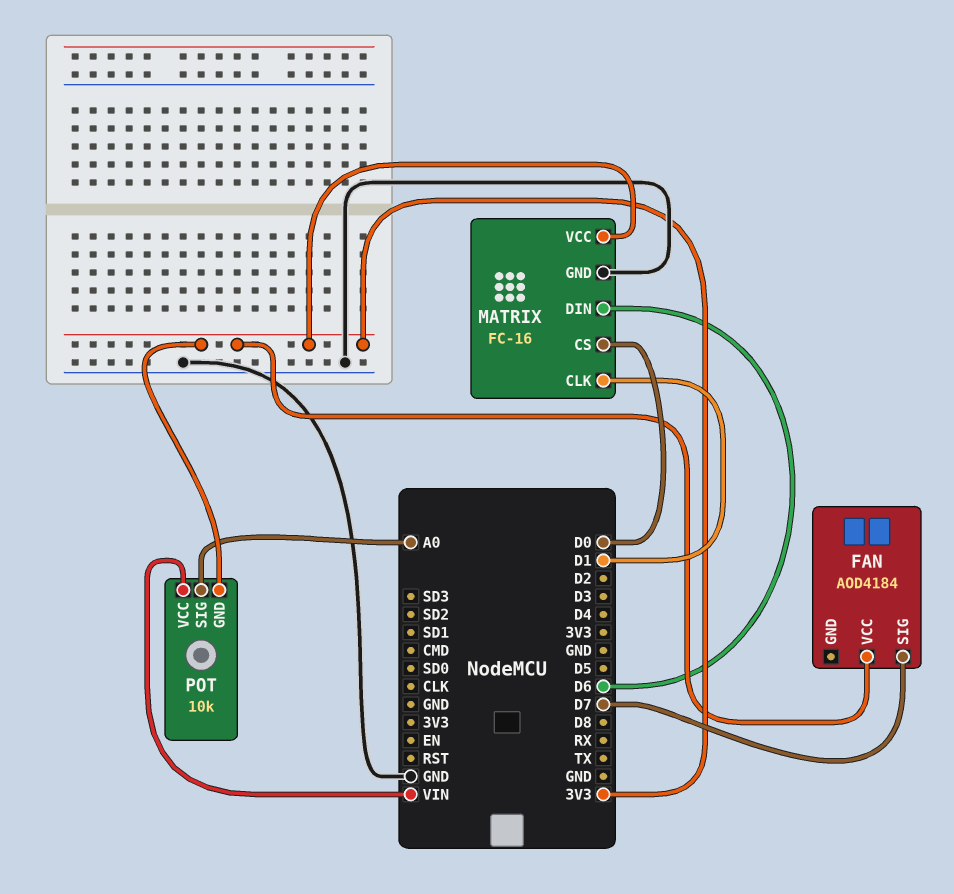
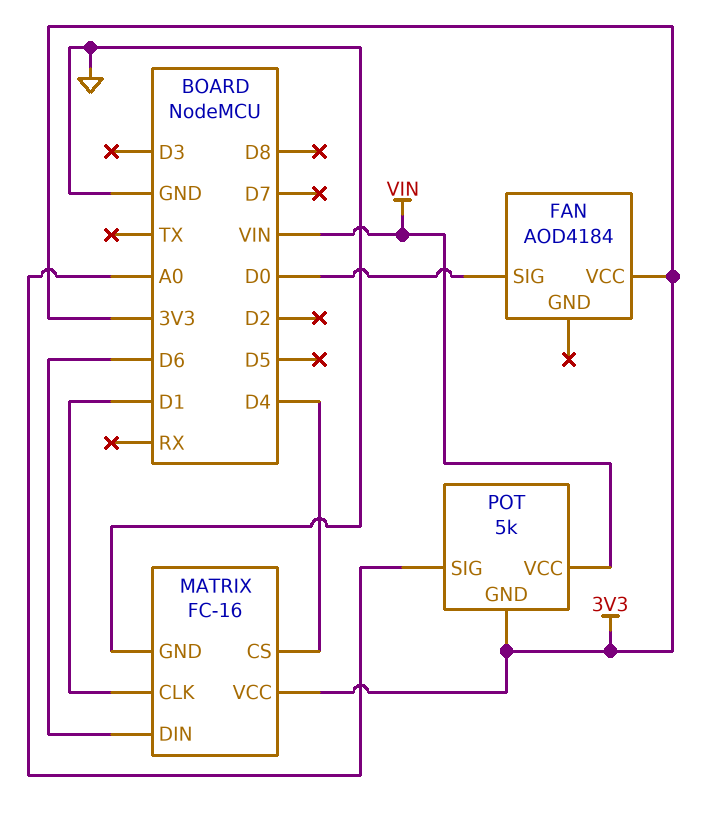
FAN pin SIG: D7 -> D0
MATRIX pin CS: D0 -> D4
POT: 10k -> 5k

